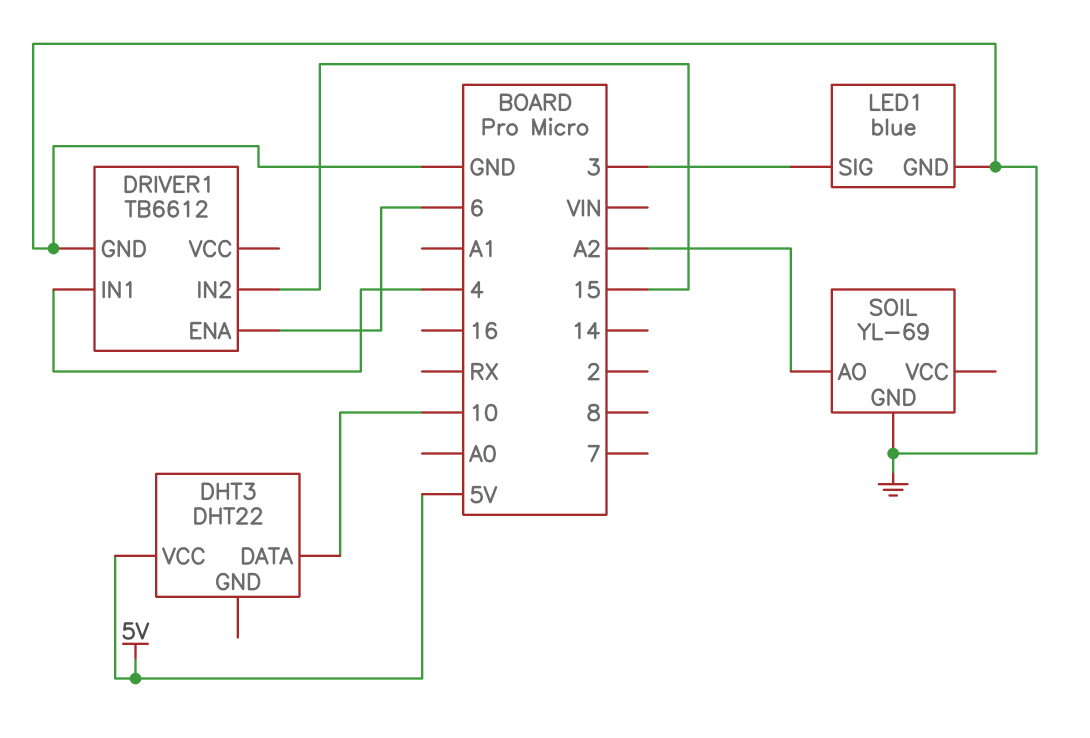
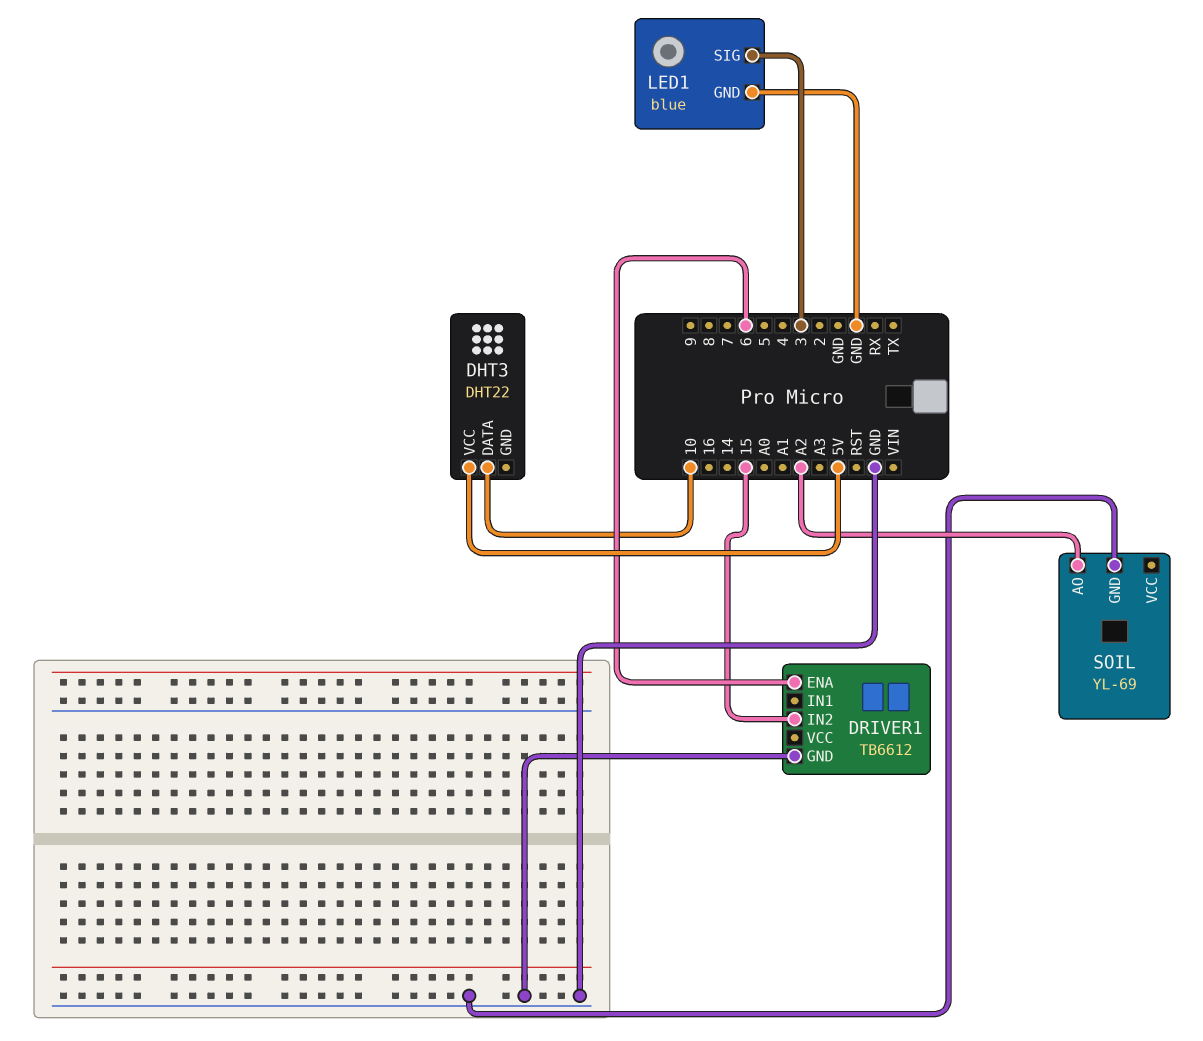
DRIVER1 pin IN1: 4 -> none

